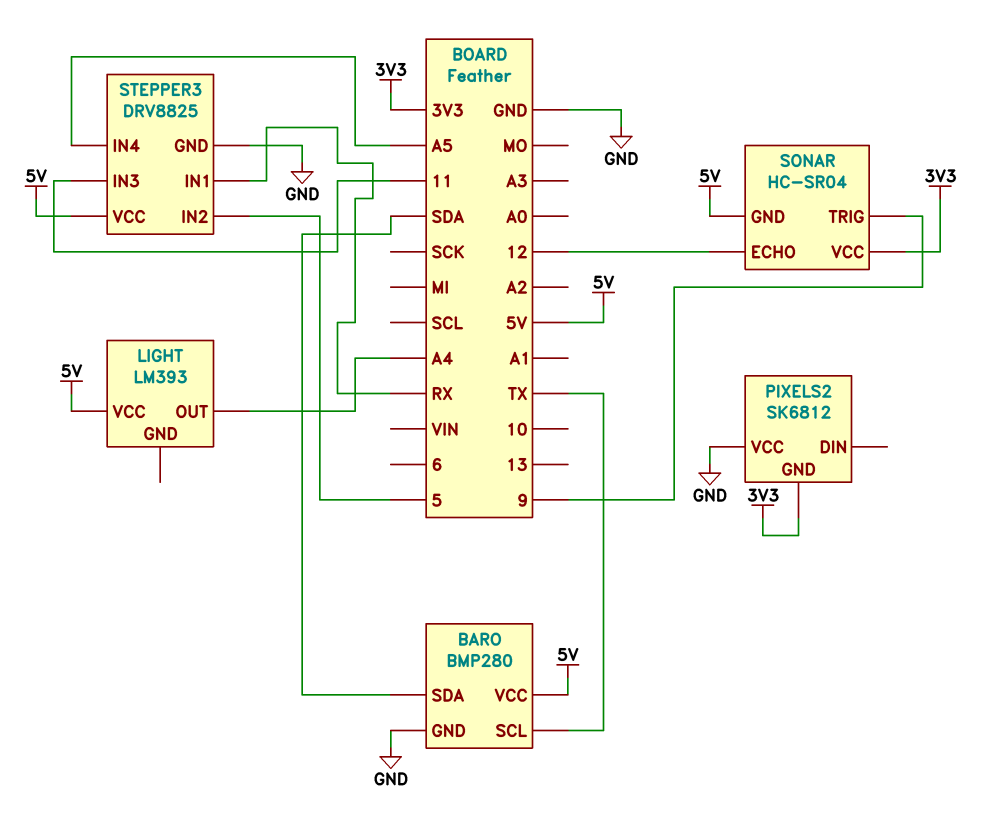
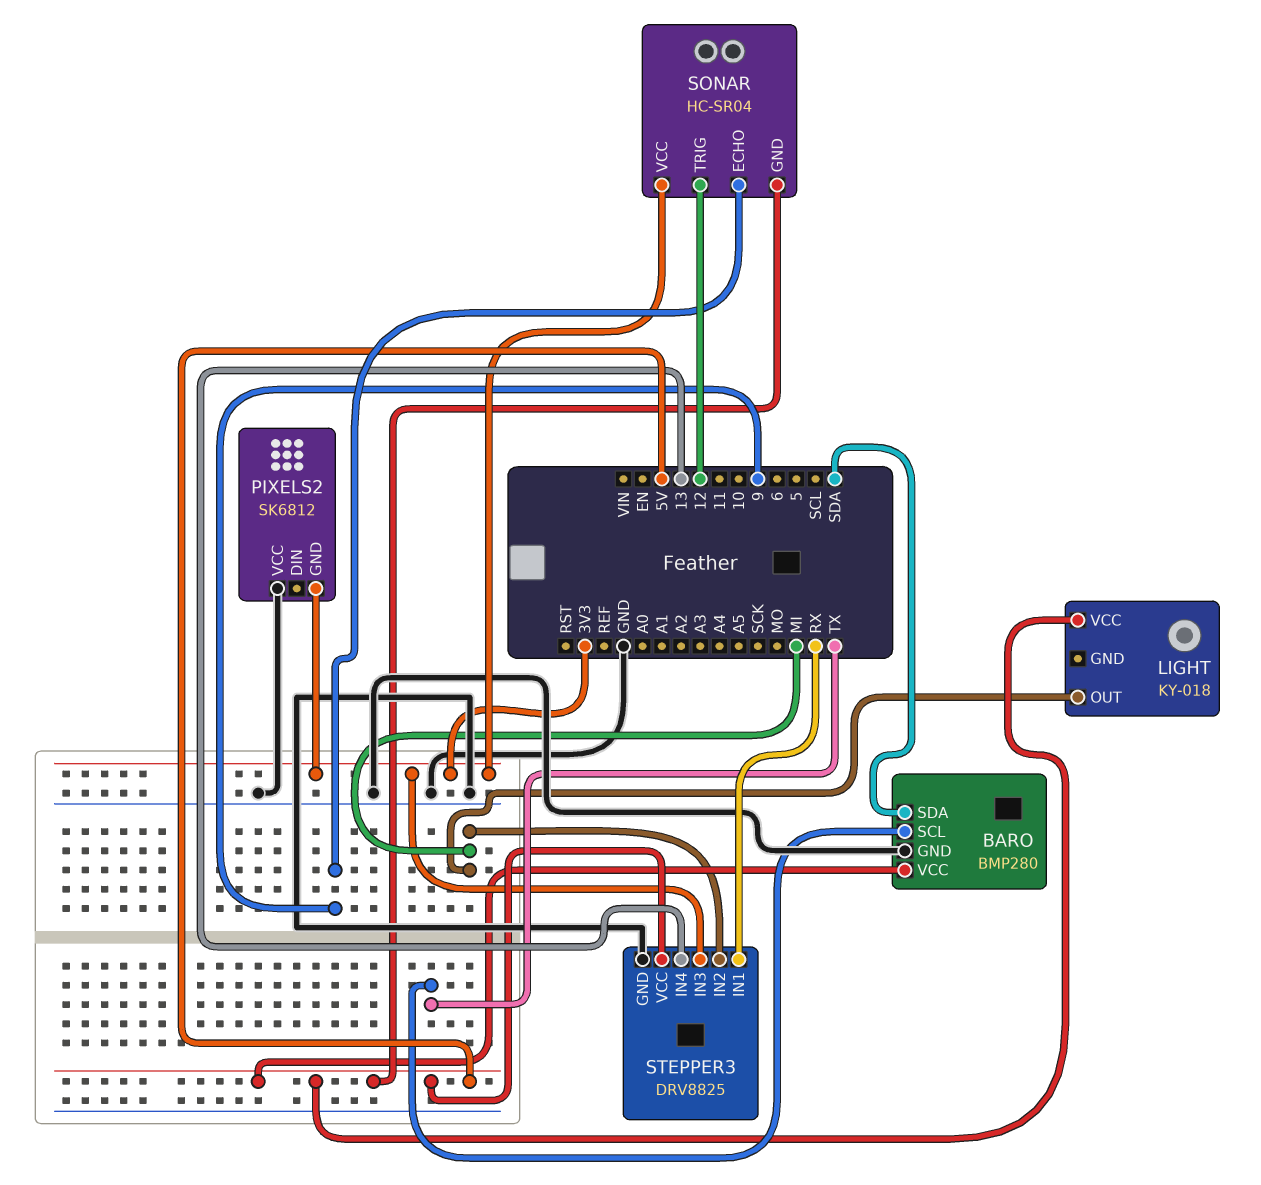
LIGHT: LM393 -> KY-018
LIGHT pin OUT: A4 -> MI
SONAR pin ECHO: 12 -> 9
SONAR pin TRIG: 9 -> 12
STEPPER3 pin IN2: 5 -> MI
STEPPER3 pin IN3: 11 -> 3V3
STEPPER3 pin IN4: A5 -> 13

